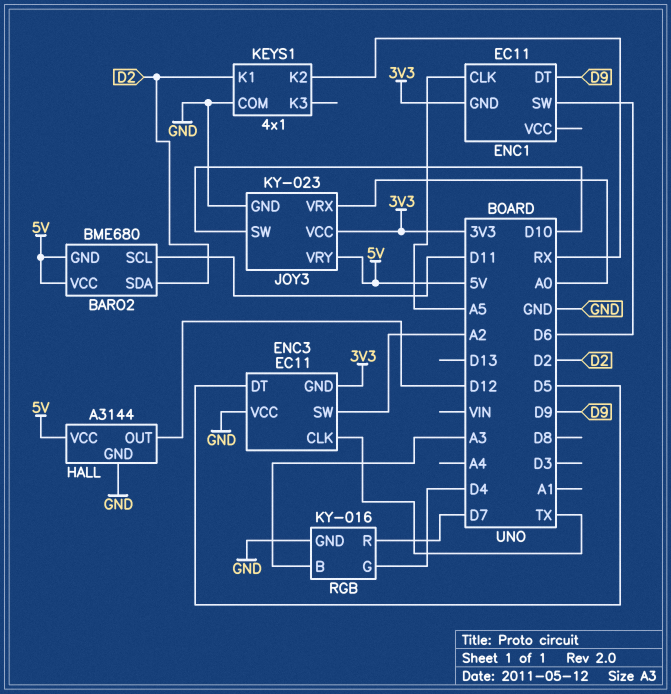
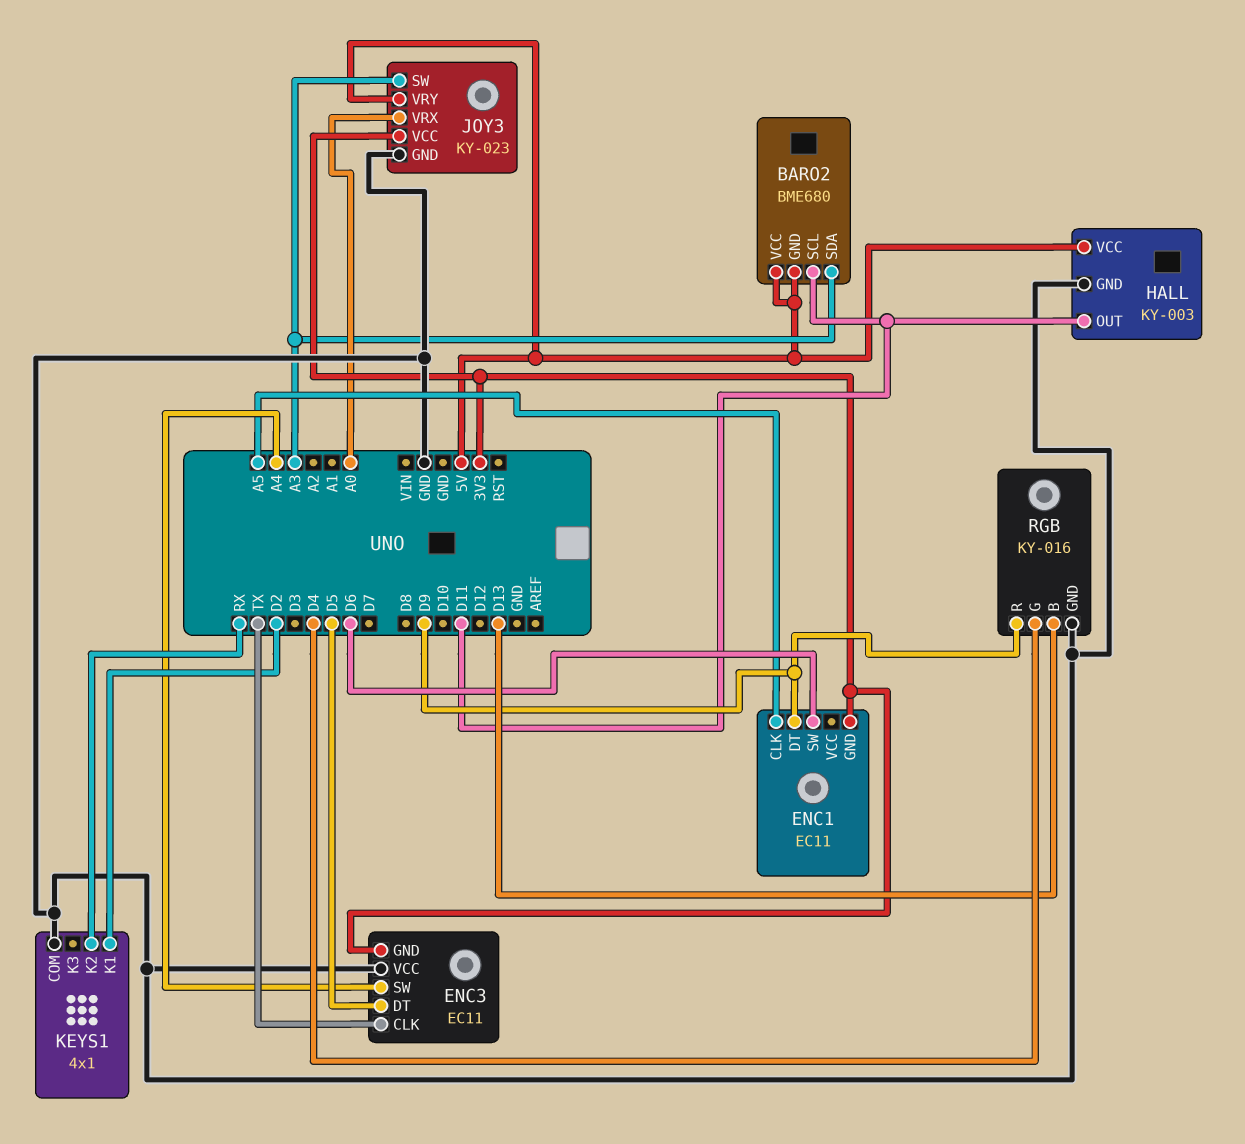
BARO2 pin SDA: D2 -> A3
ENC3 pin SW: A2 -> A4
HALL: A3144 -> KY-003
HALL pin OUT: D12 -> D11
JOY3 pin SW: D10 -> A3
RGB pin B: A3 -> D13
RGB pin R: D7 -> D9

